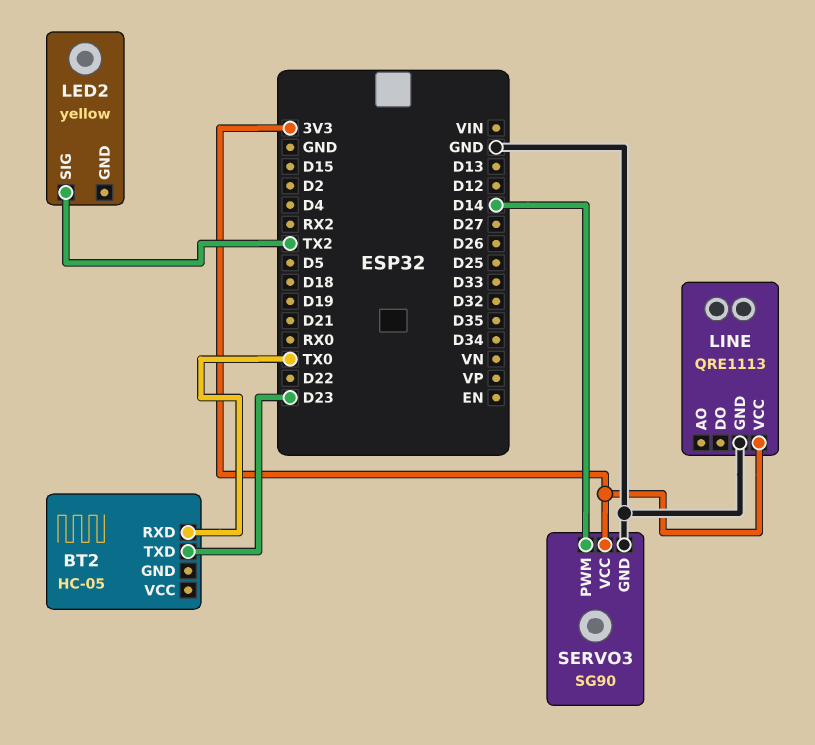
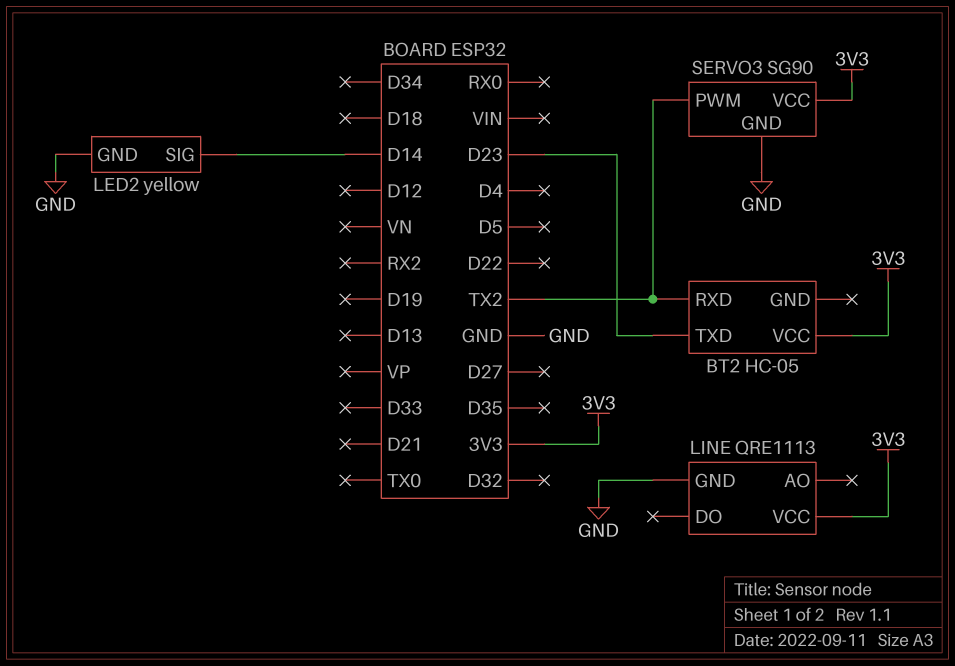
BT2 pin RXD: TX0 -> TX2
BT2 pin VCC: none -> 3V3
LED2 pin GND: none -> GND
LED2 pin SIG: TX2 -> D14
SERVO3 pin PWM: D14 -> TX2

